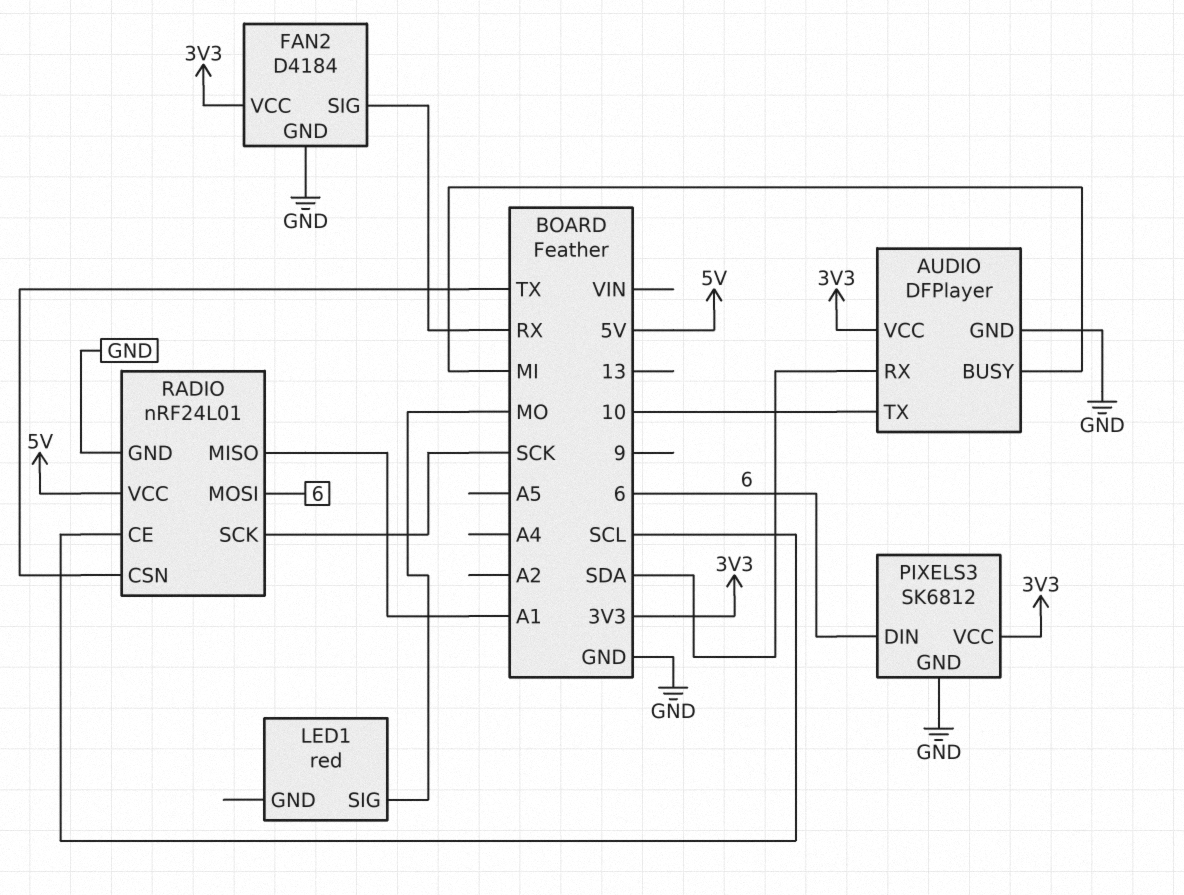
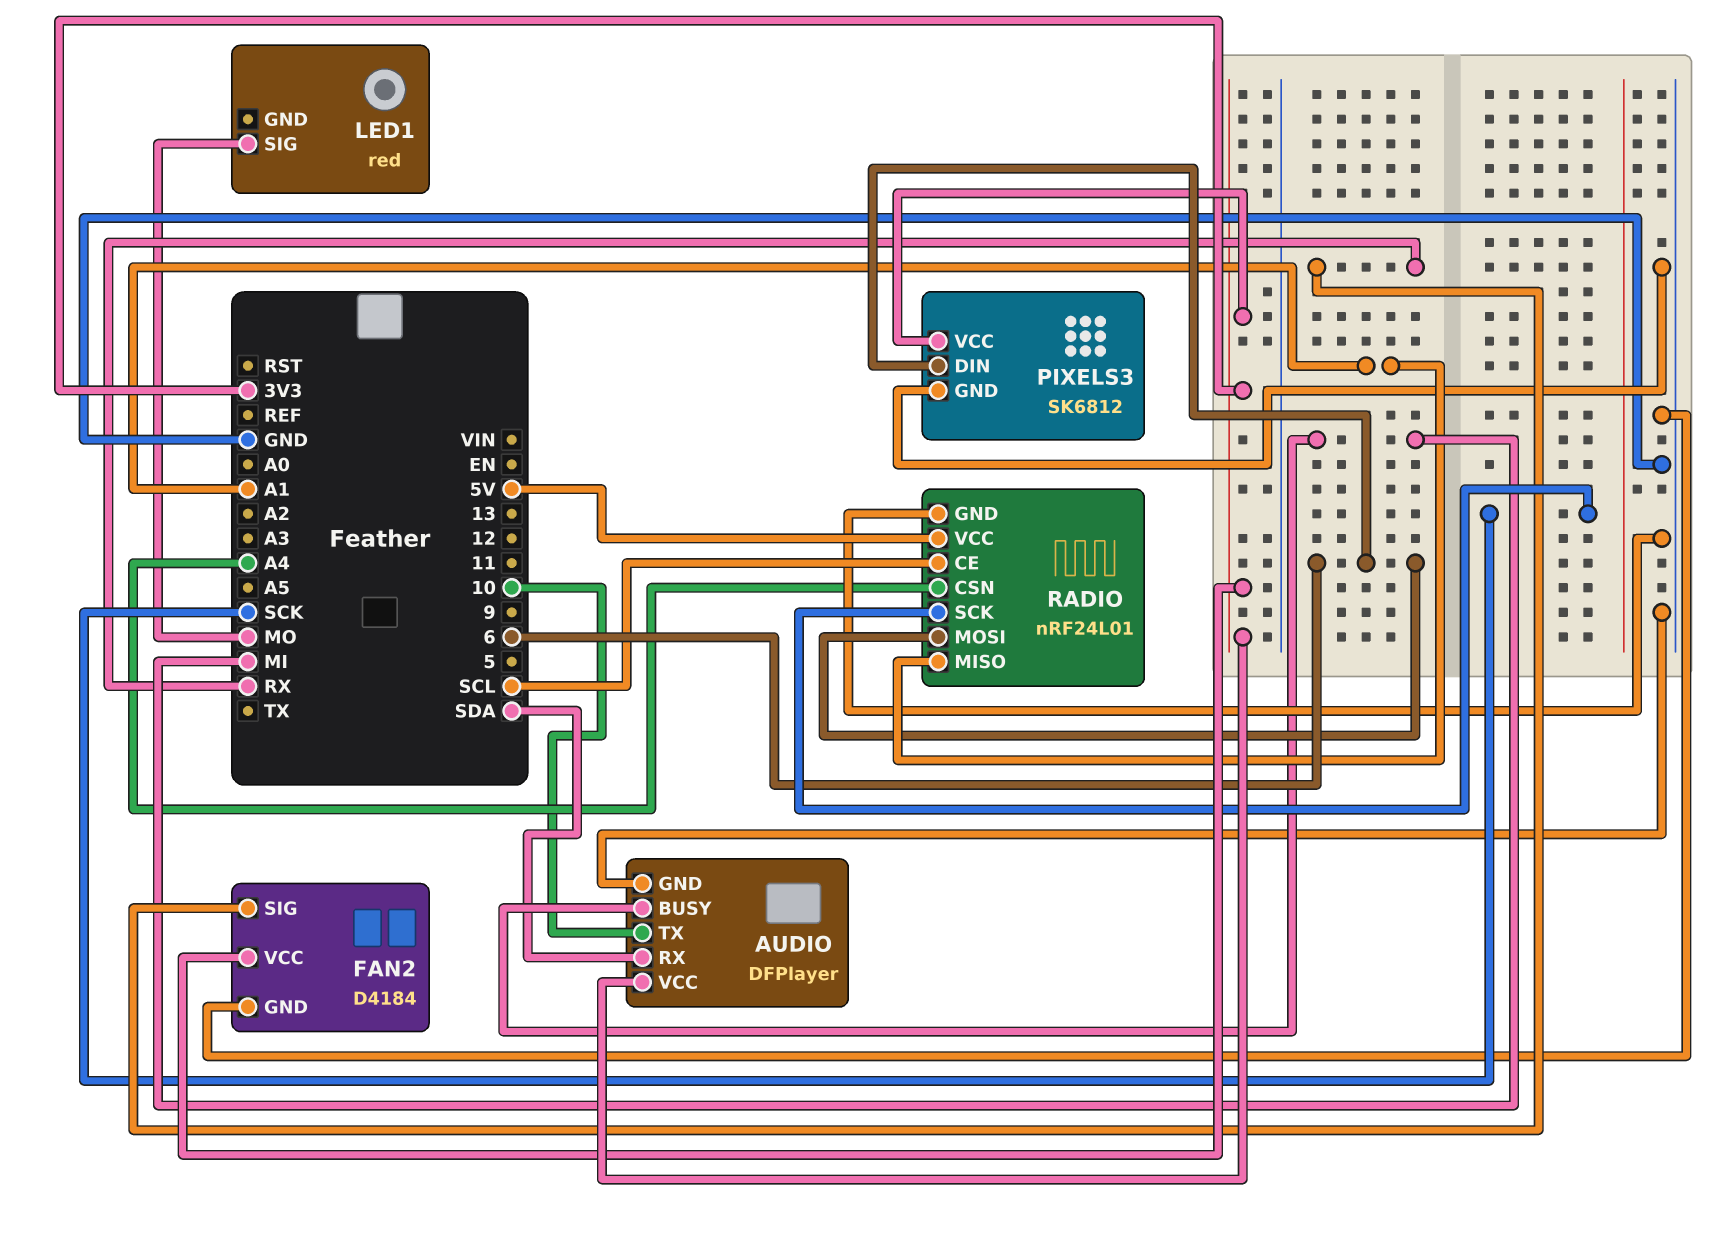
RADIO pin CSN: TX -> A4

